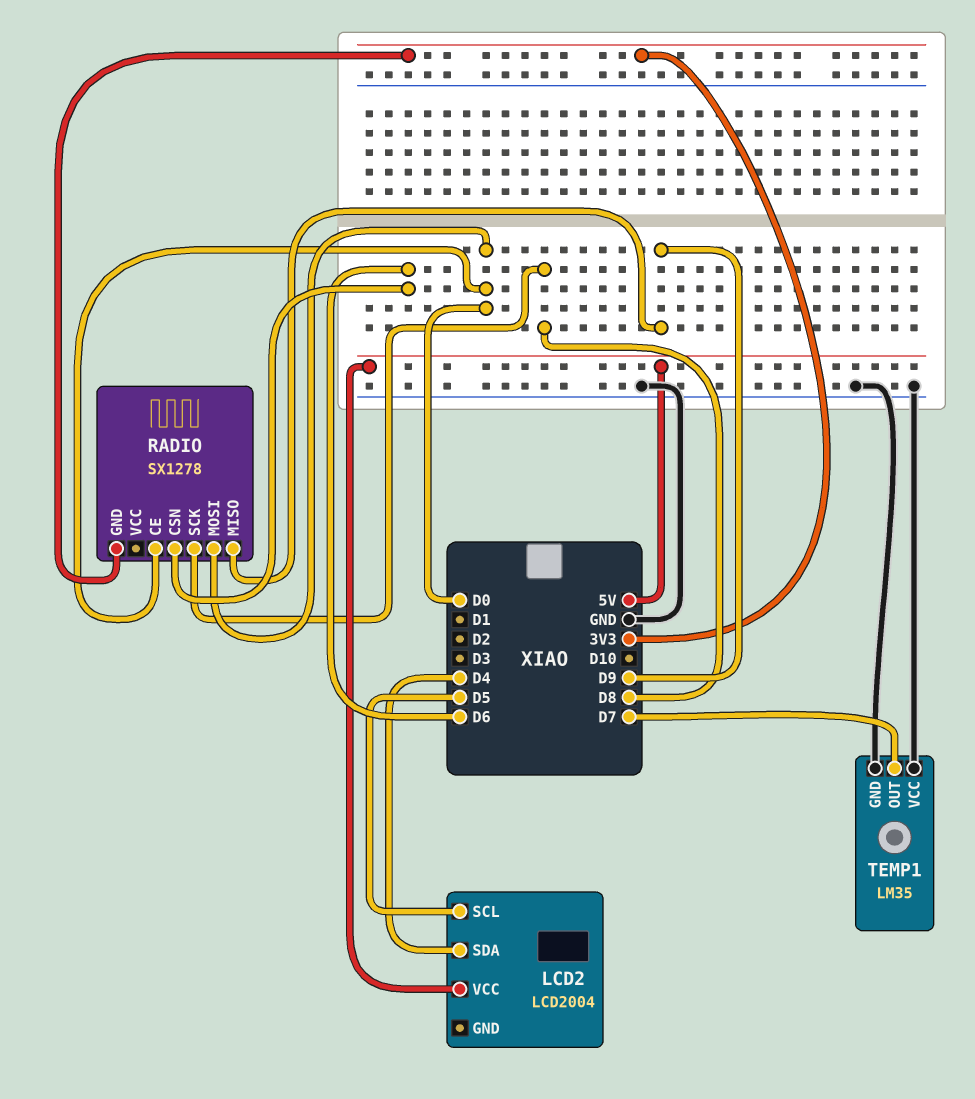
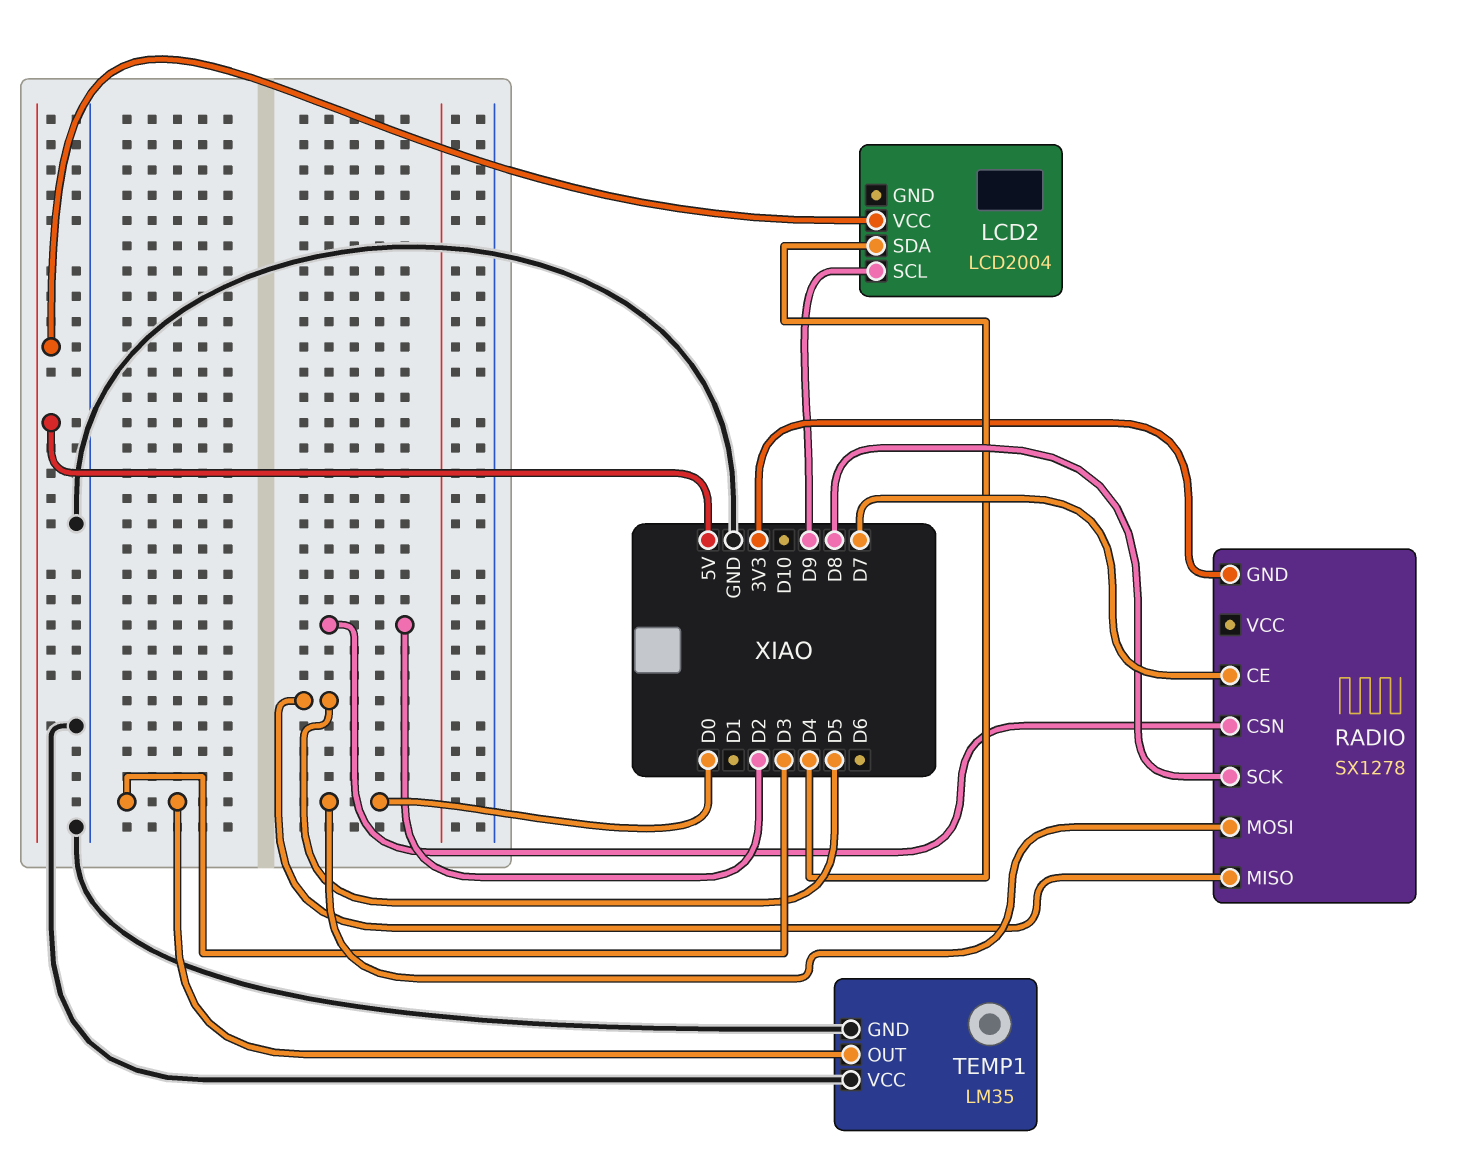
LCD2 pin SCL: D5 -> D9
RADIO pin CE: D0 -> D7
RADIO pin CSN: D6 -> D2
RADIO pin MISO: D9 -> D5
TEMP1 pin OUT: D7 -> D3

